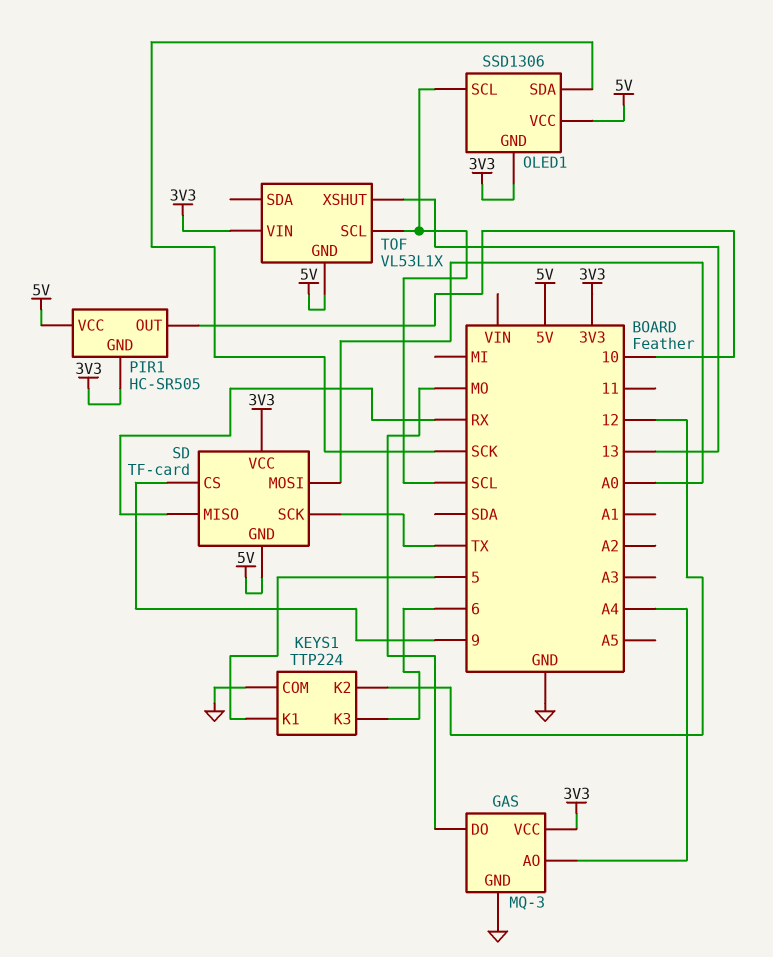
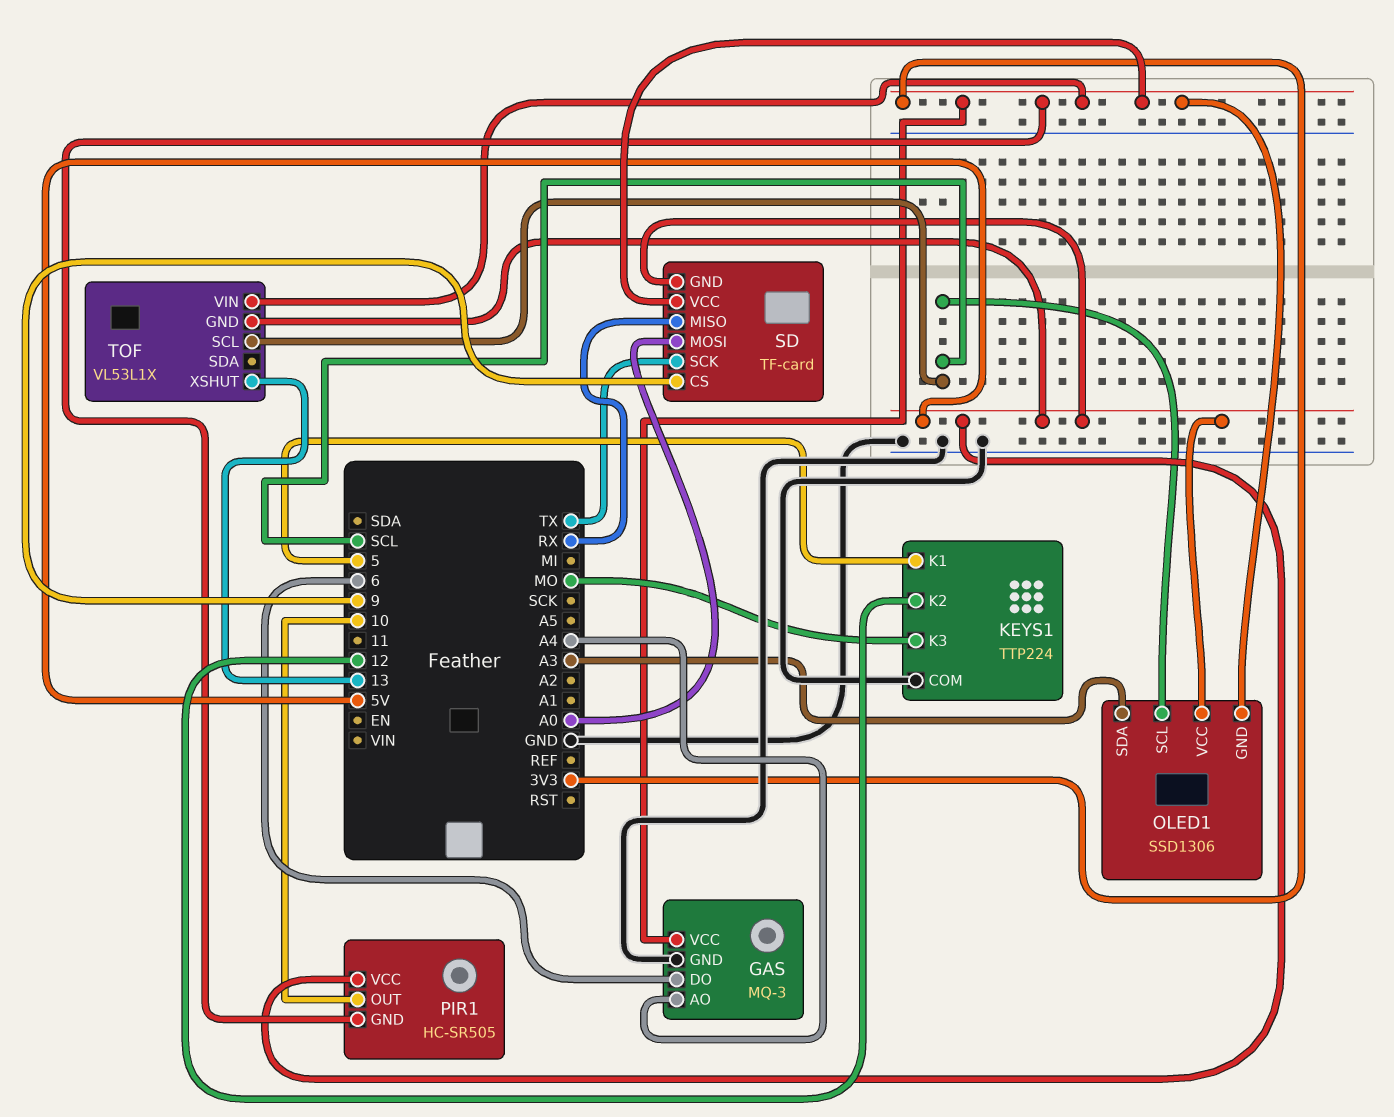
GAS pin DO: MO -> 6
KEYS1 pin K3: 6 -> MO
OLED1 pin SDA: SCK -> A3

